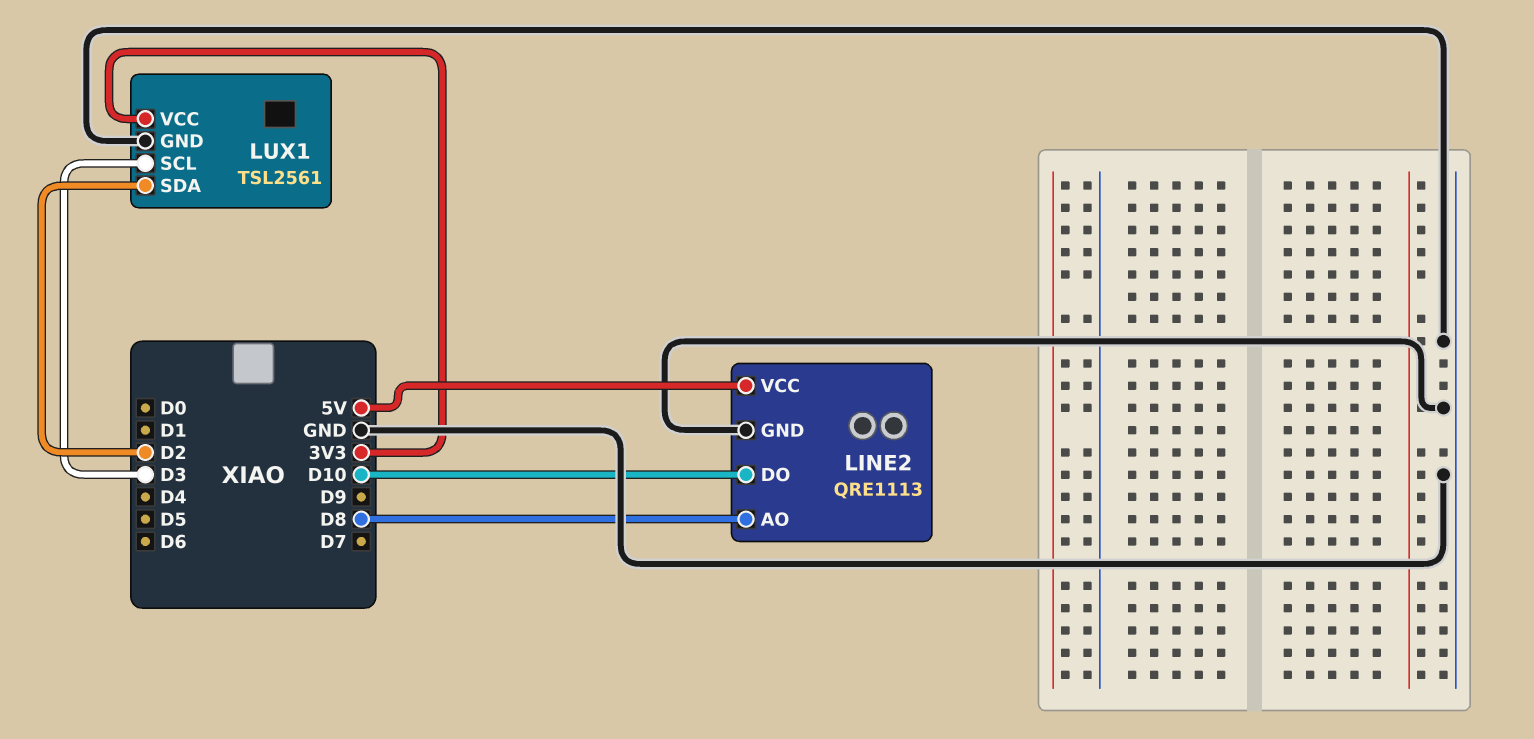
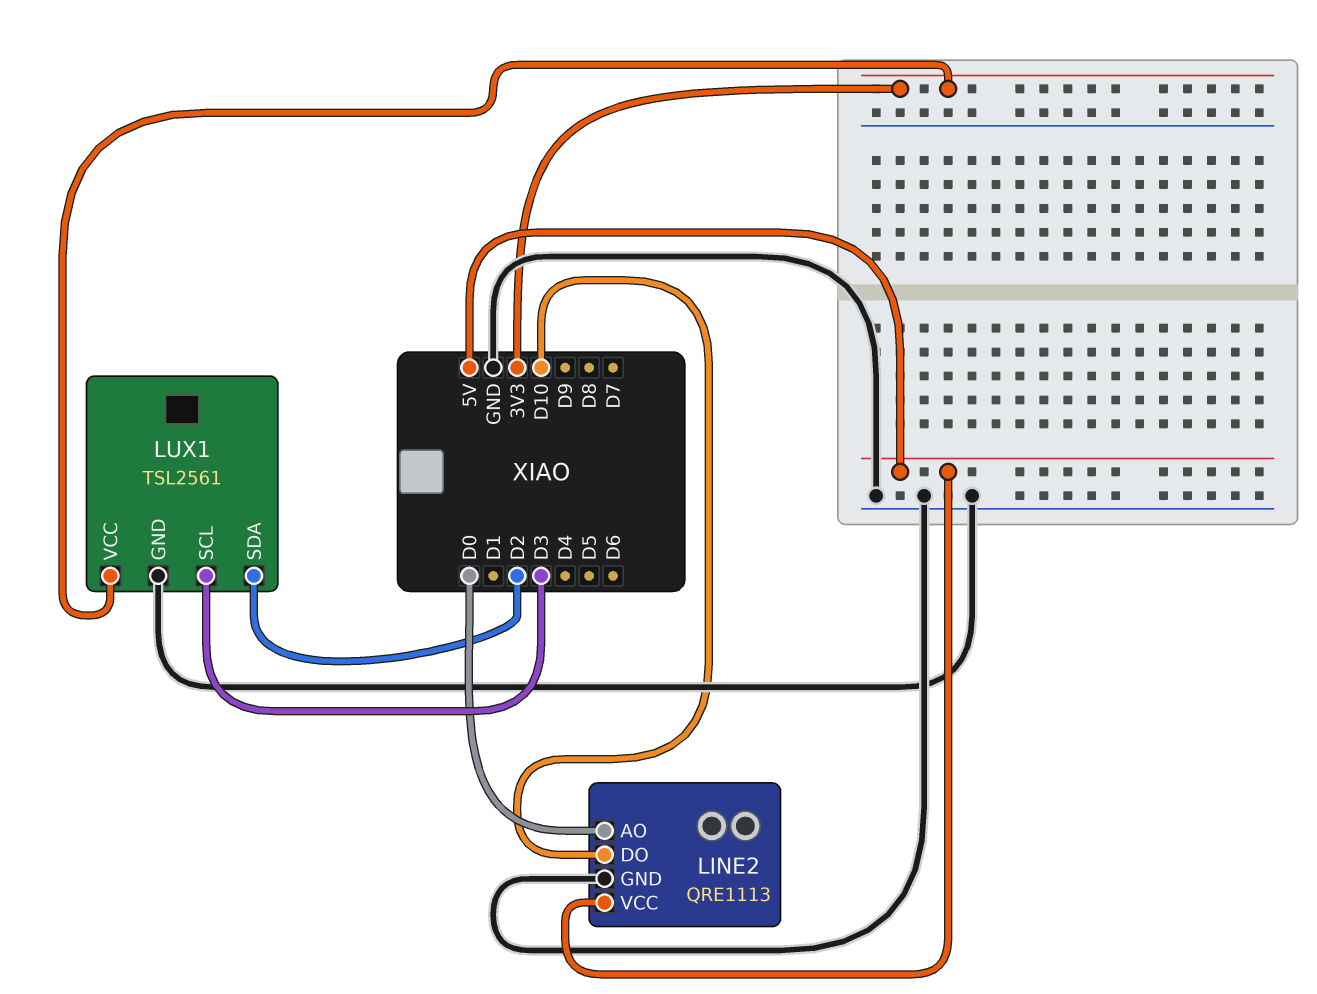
LINE2 pin AO: D8 -> D0

